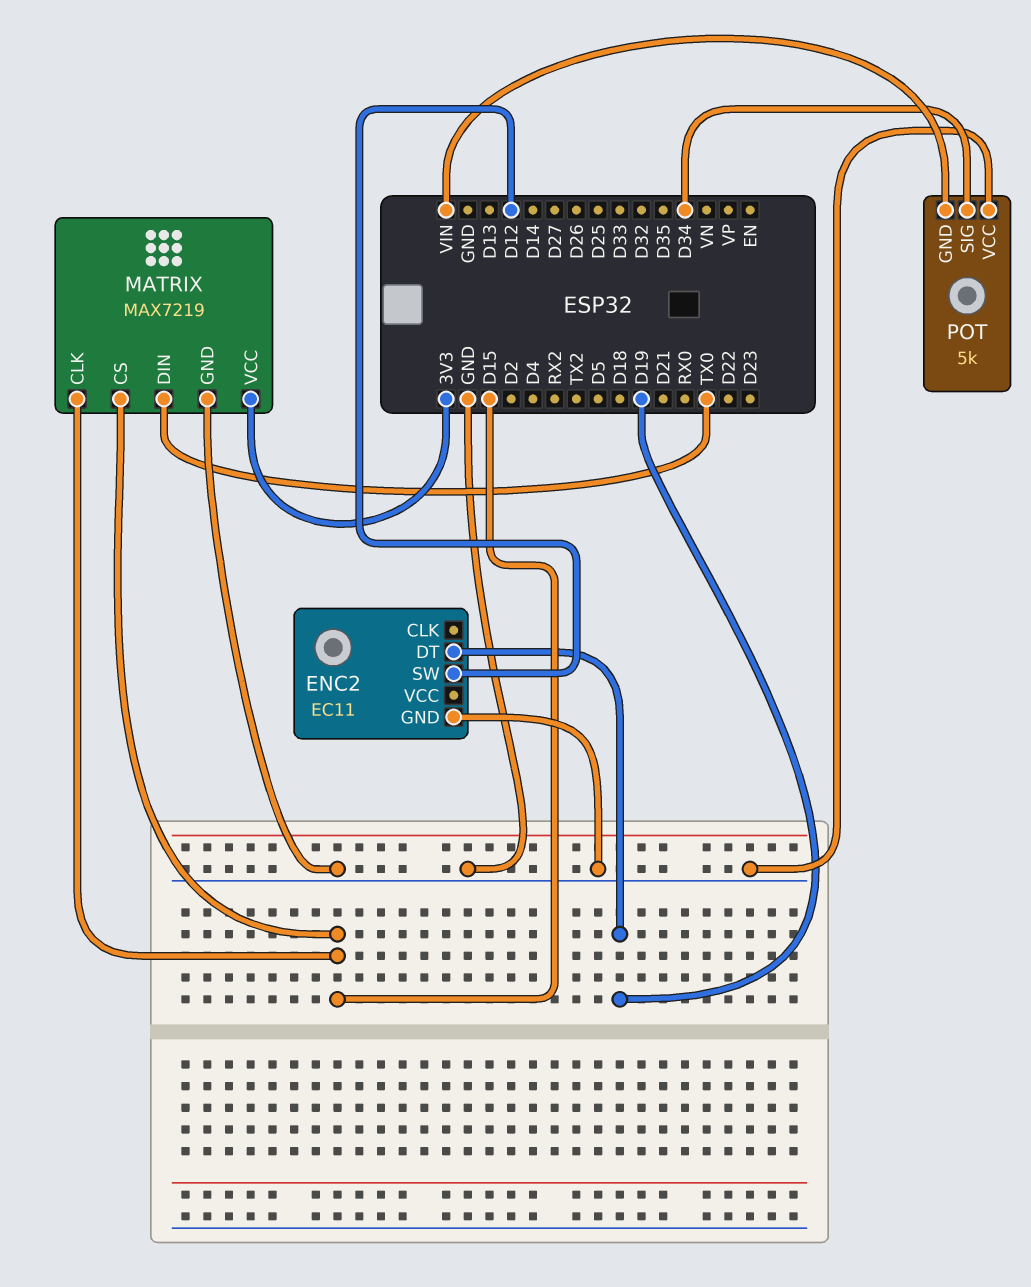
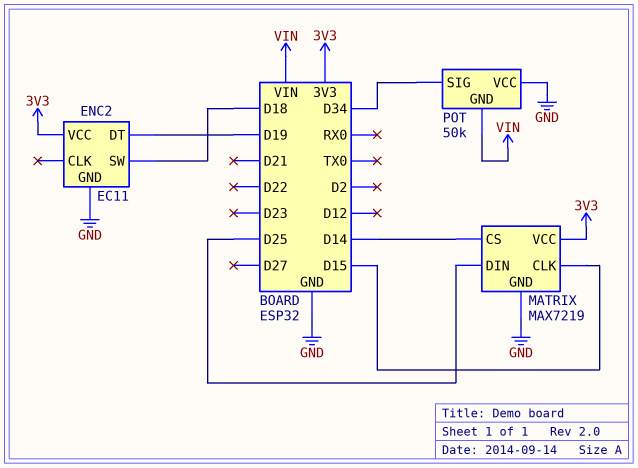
ENC2 pin SW: D12 -> D18
ENC2 pin VCC: none -> 3V3
MATRIX pin CS: D15 -> D14
MATRIX pin DIN: TX0 -> D25
POT: 5k -> 50k

